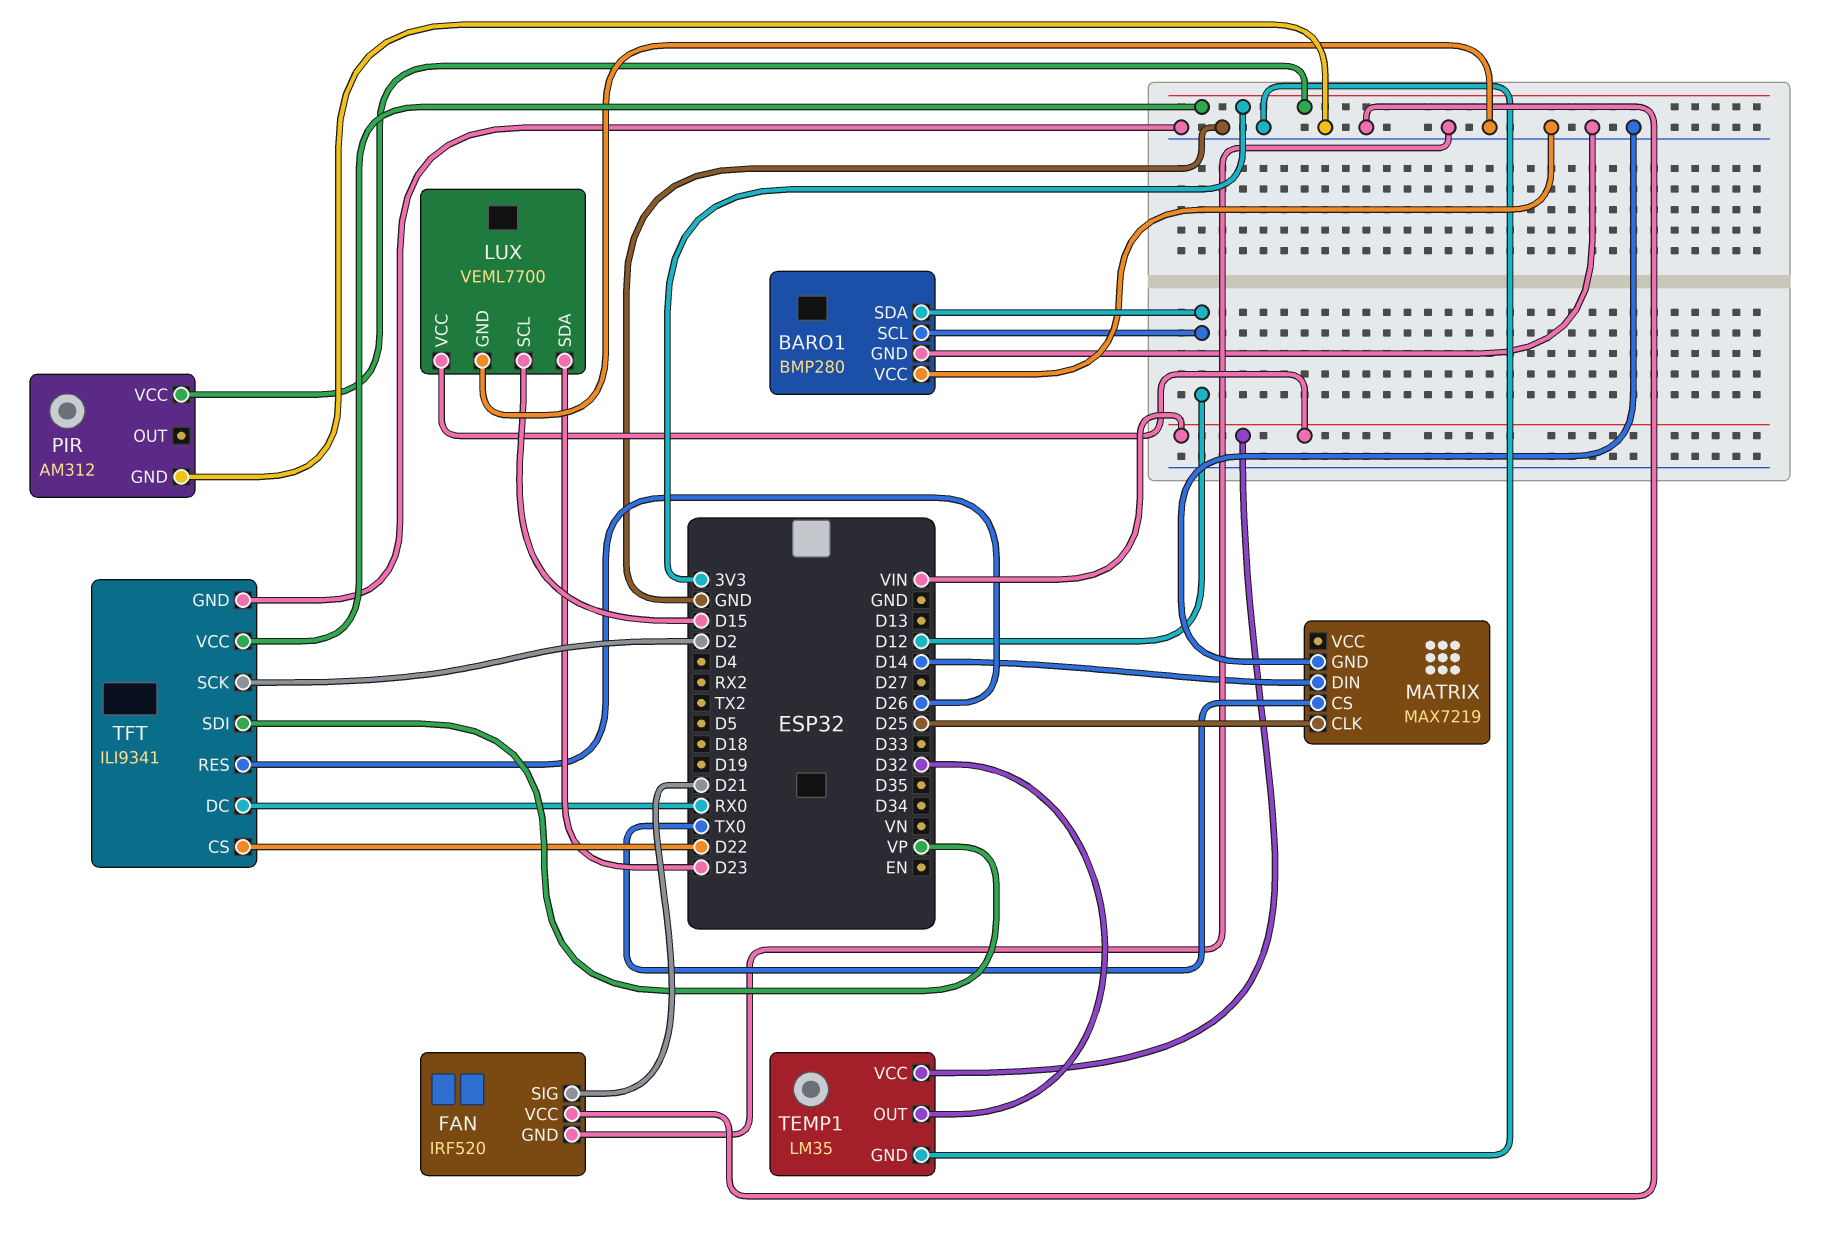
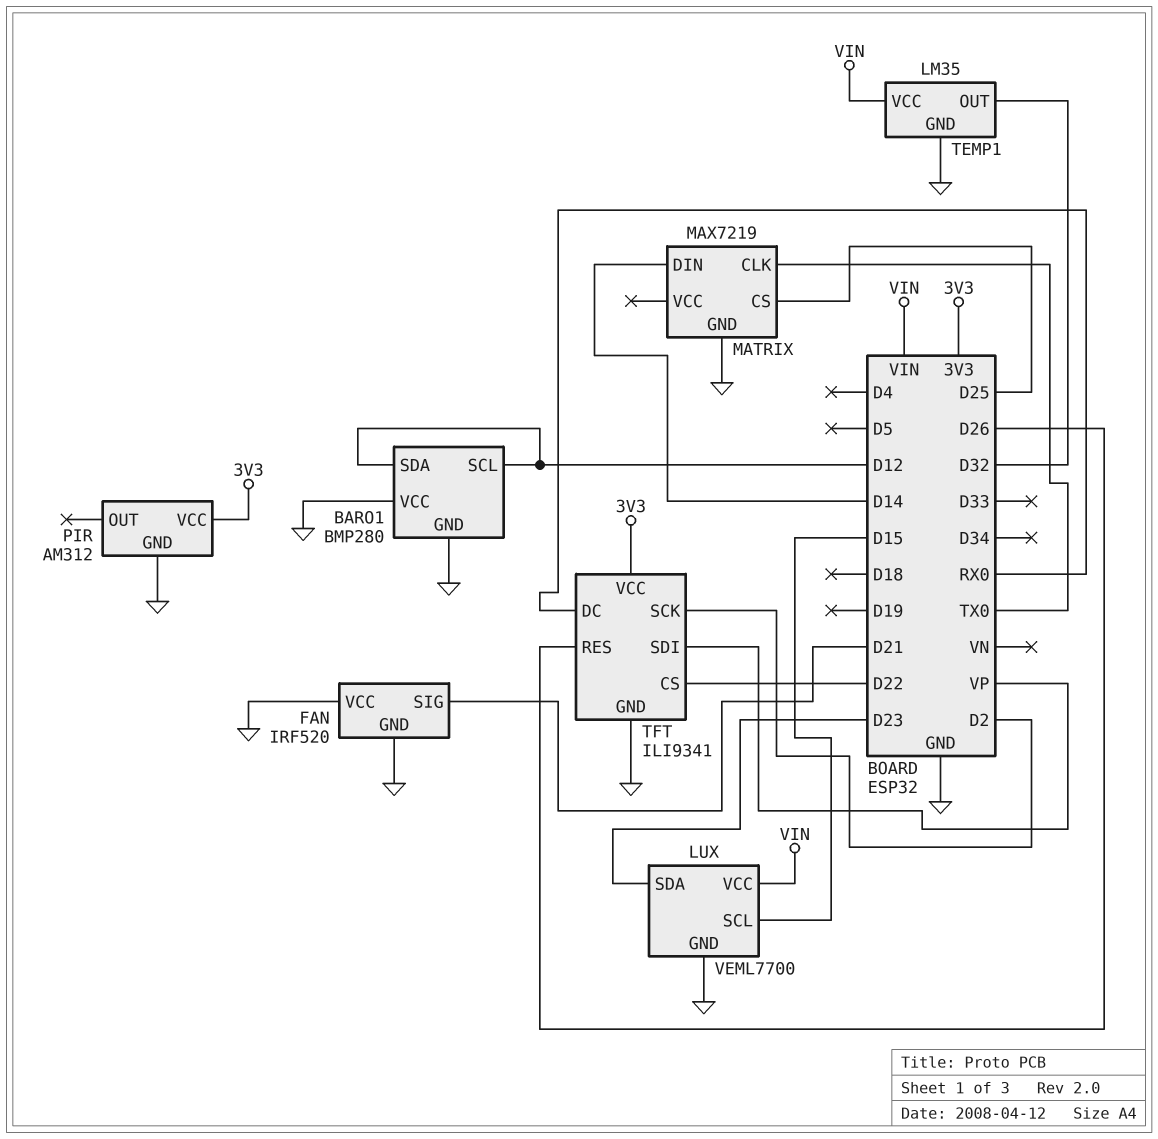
MATRIX pin CLK: D25 -> TX0
MATRIX pin CS: TX0 -> D25

